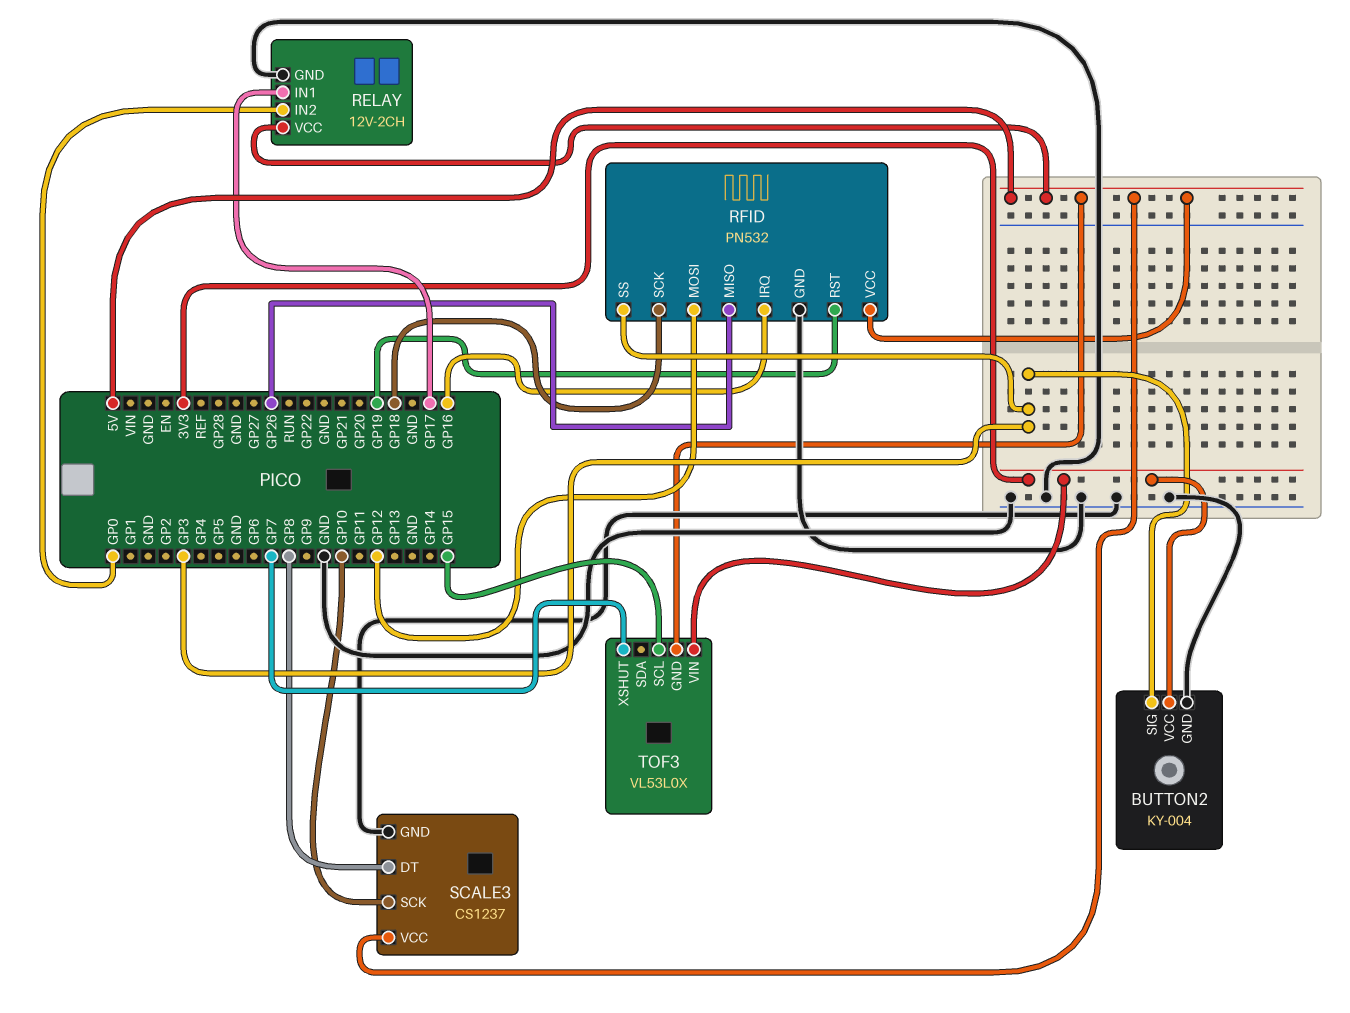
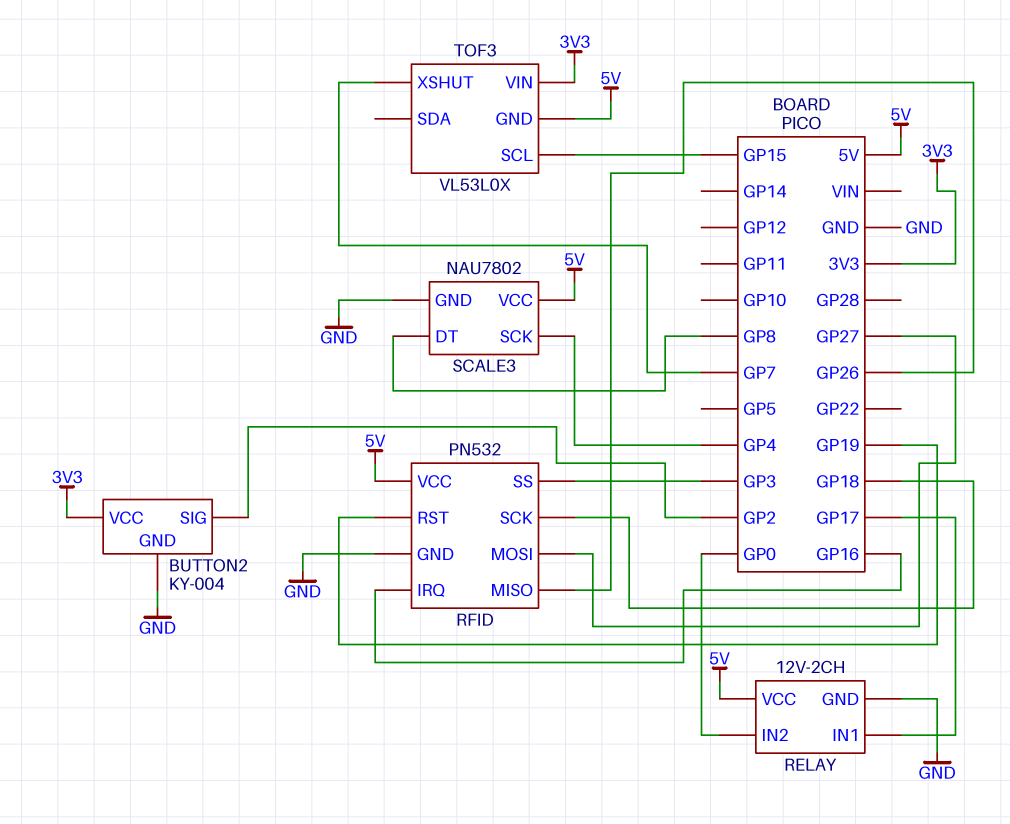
BUTTON2 pin SIG: GP3 -> GP2
RFID pin MOSI: GP12 -> GP27
SCALE3: CS1237 -> NAU7802
SCALE3 pin SCK: GP10 -> GP4

